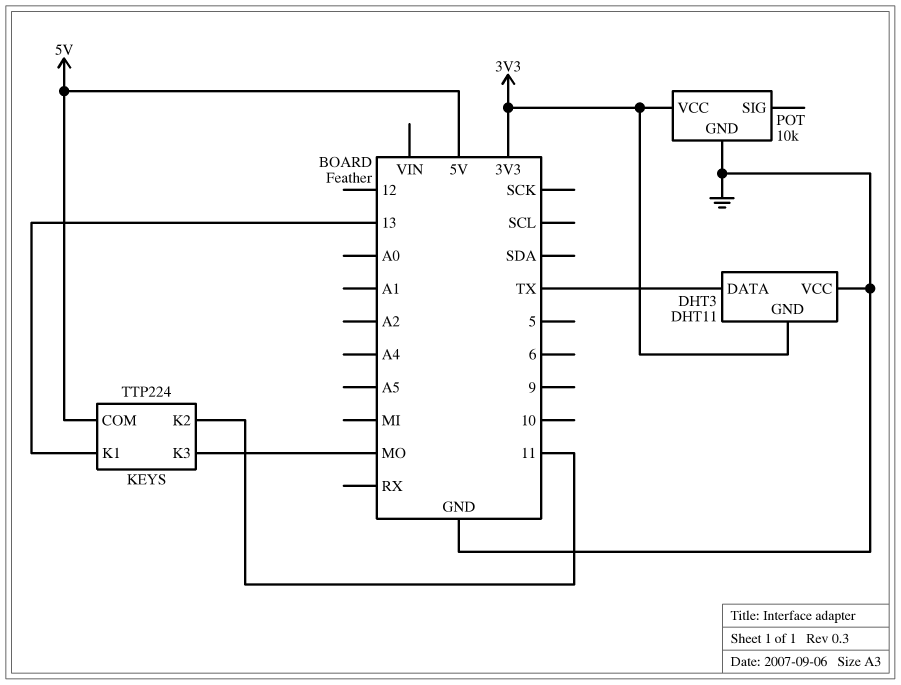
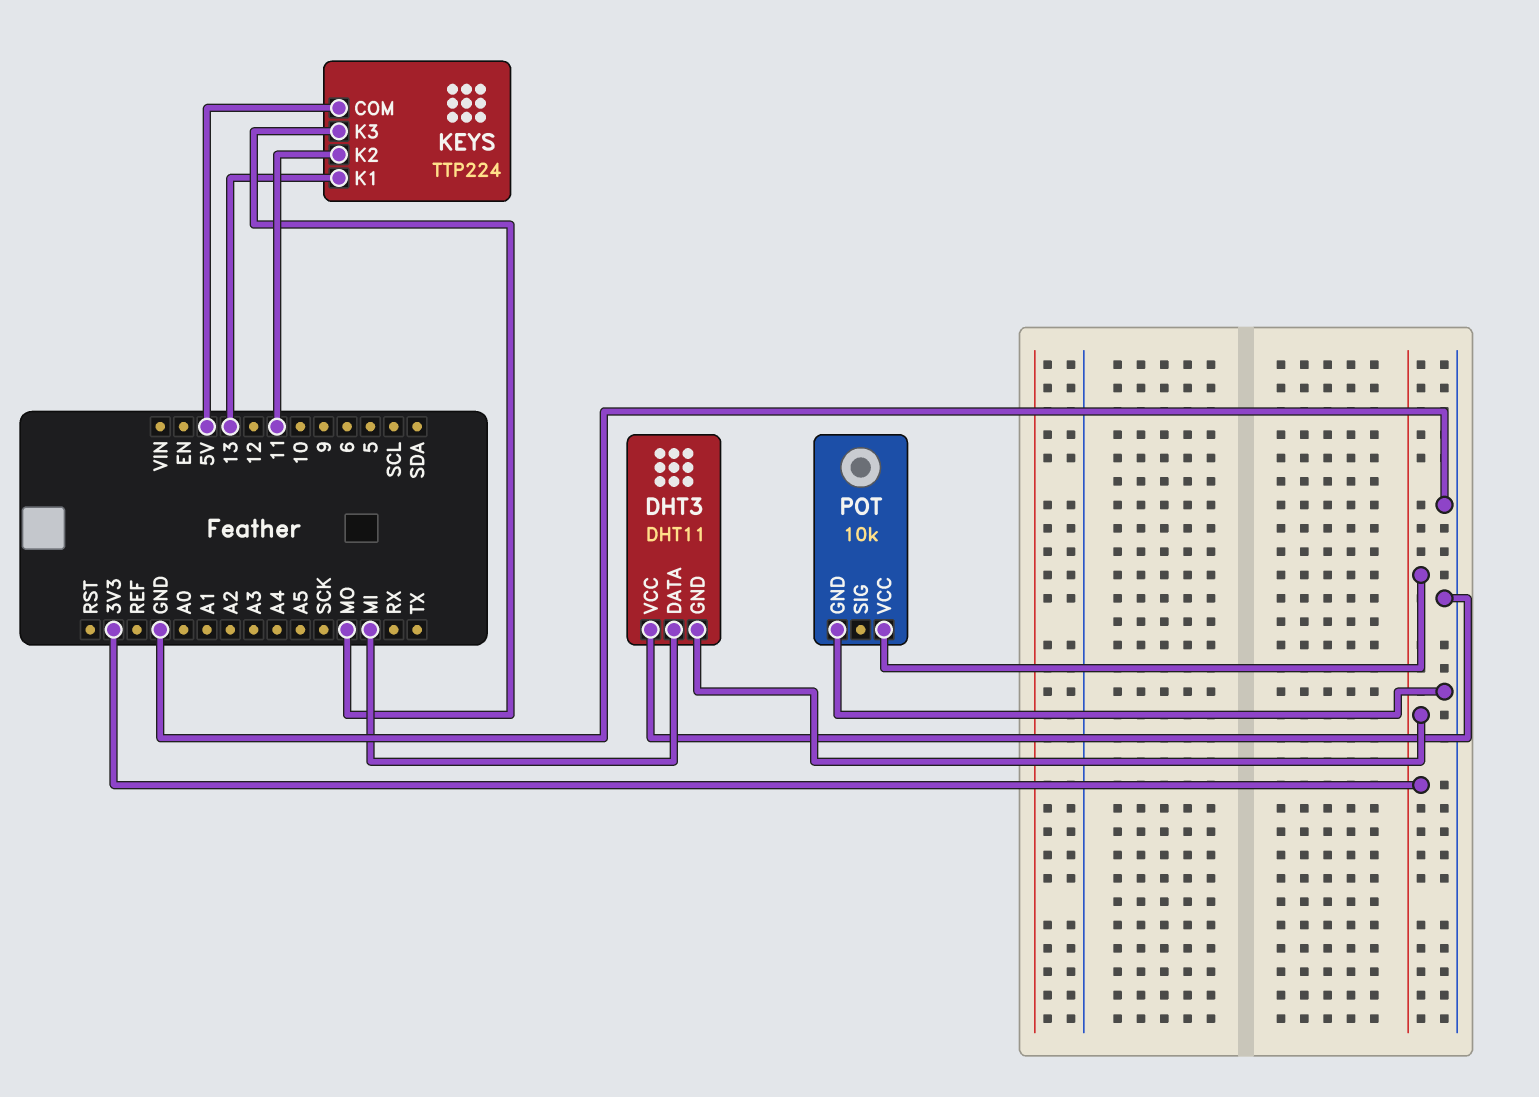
DHT3 pin DATA: TX -> MI

